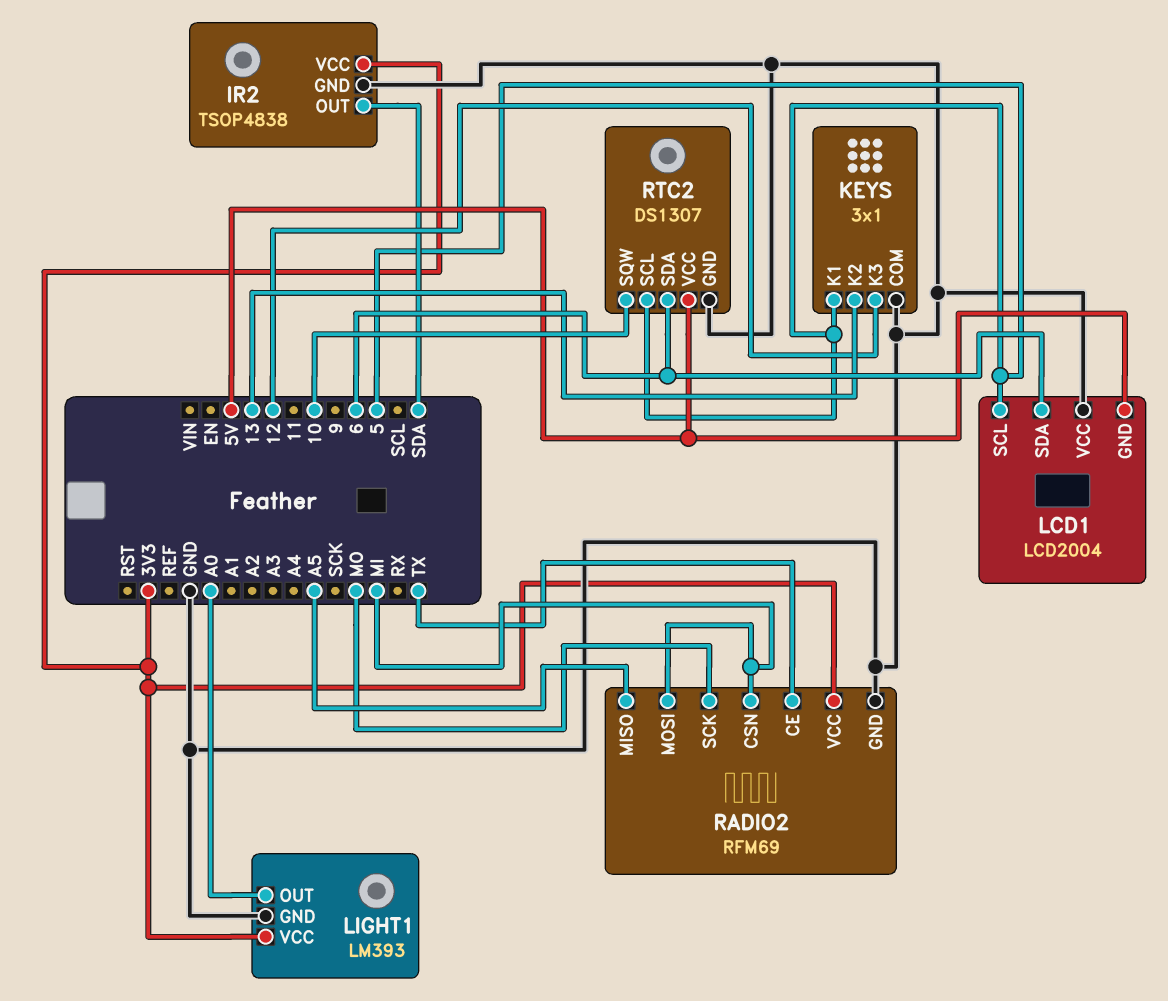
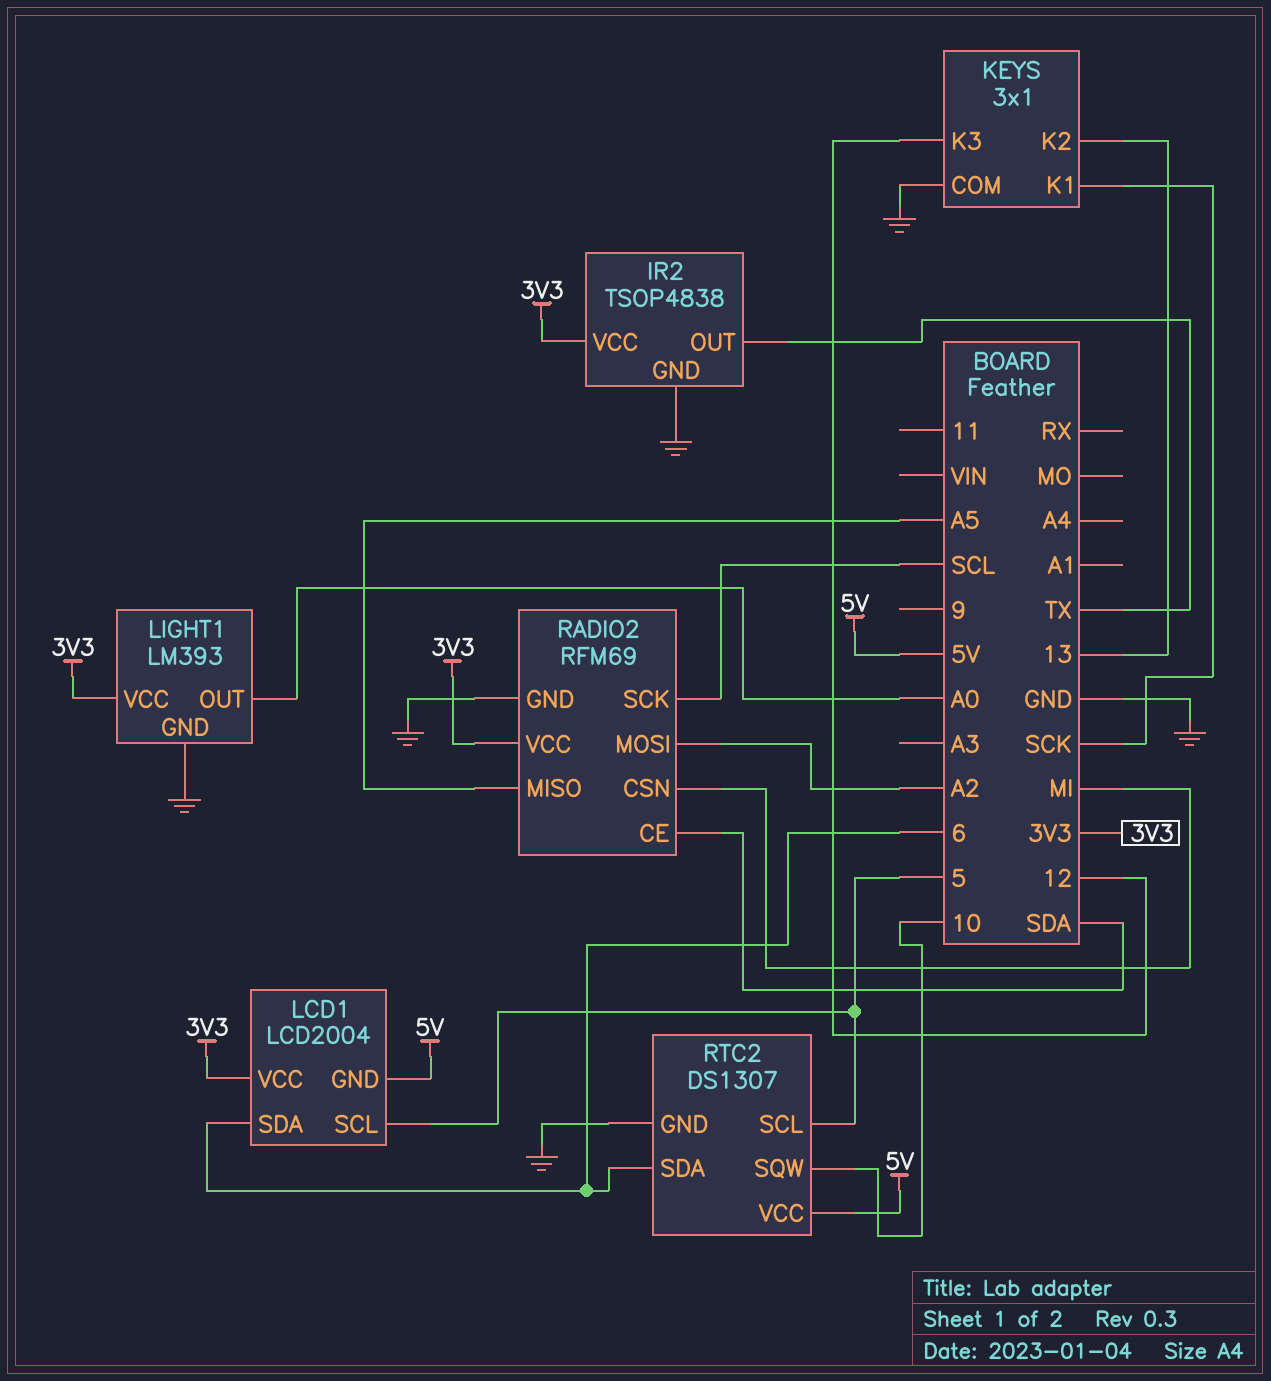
IR2 pin OUT: SDA -> TX
KEYS pin K1: 5 -> SCK
LCD1 pin VCC: GND -> 3V3
RADIO2 pin CE: TX -> SDA
RADIO2 pin MOSI: MI -> A2
RADIO2 pin SCK: MO -> SCL

